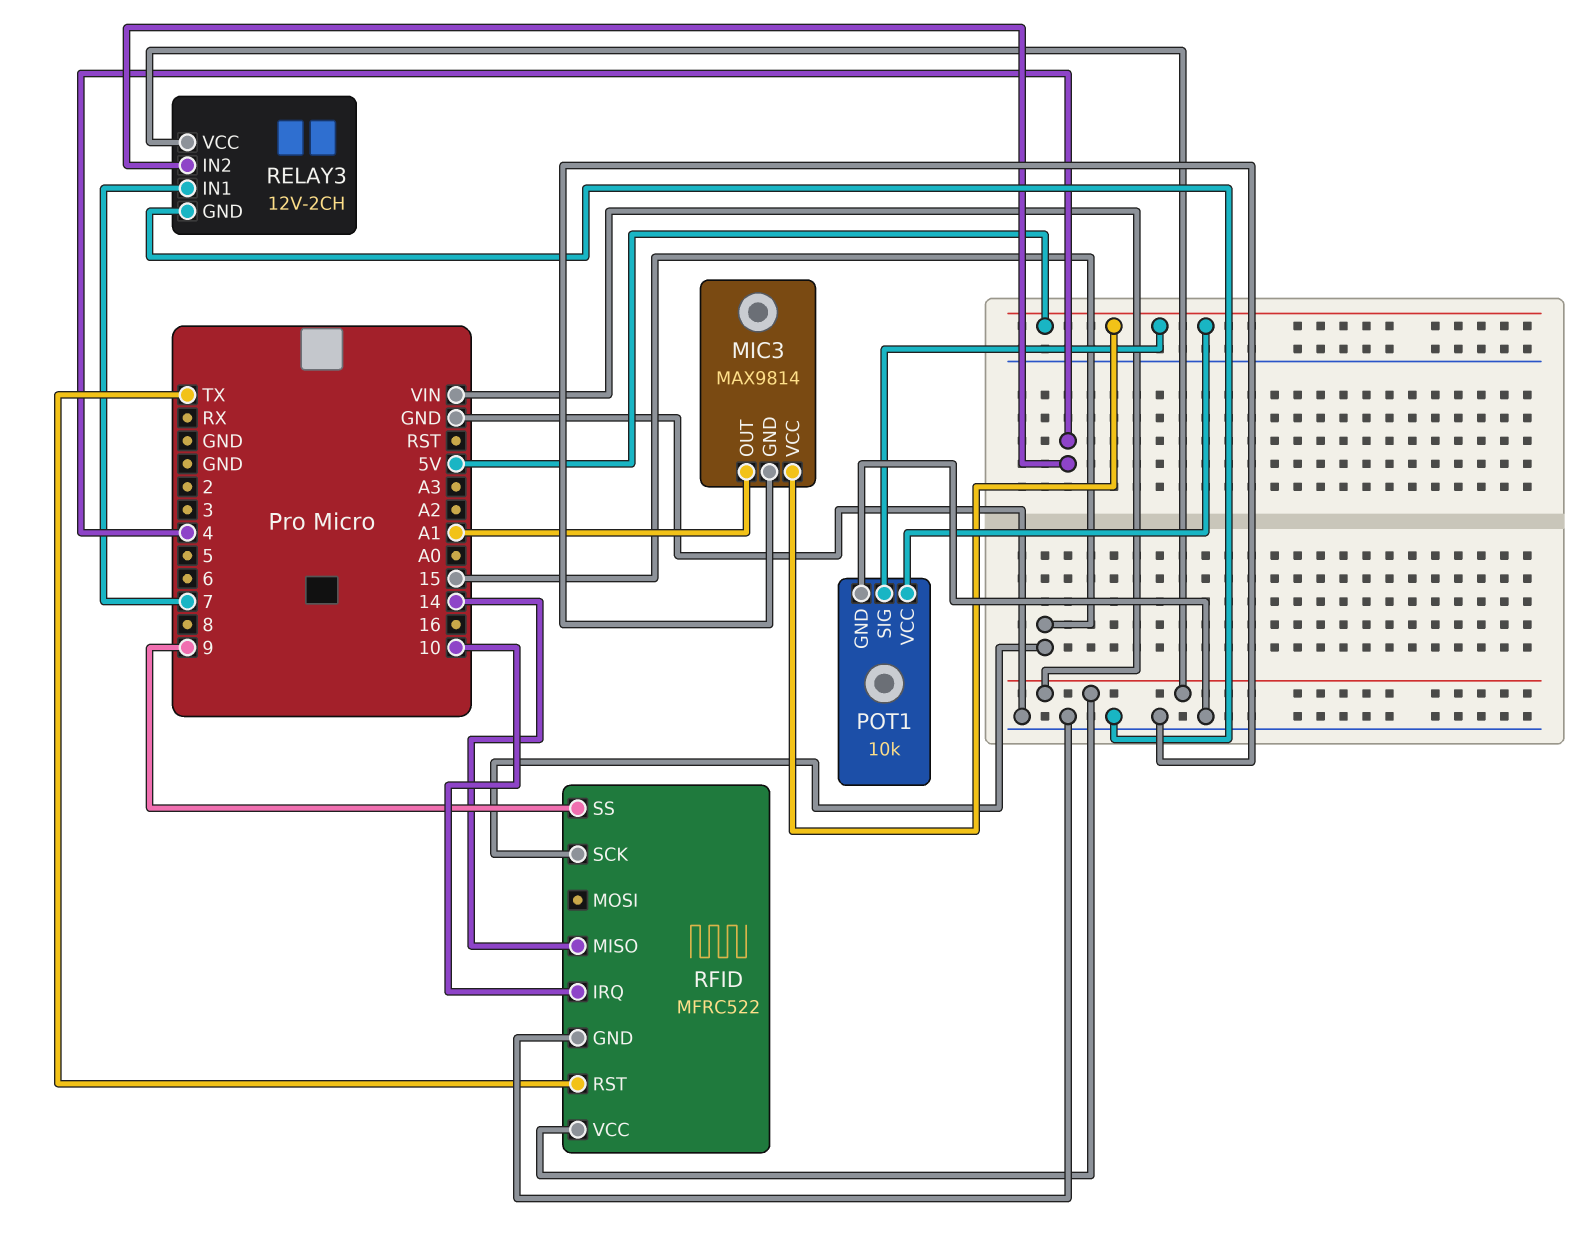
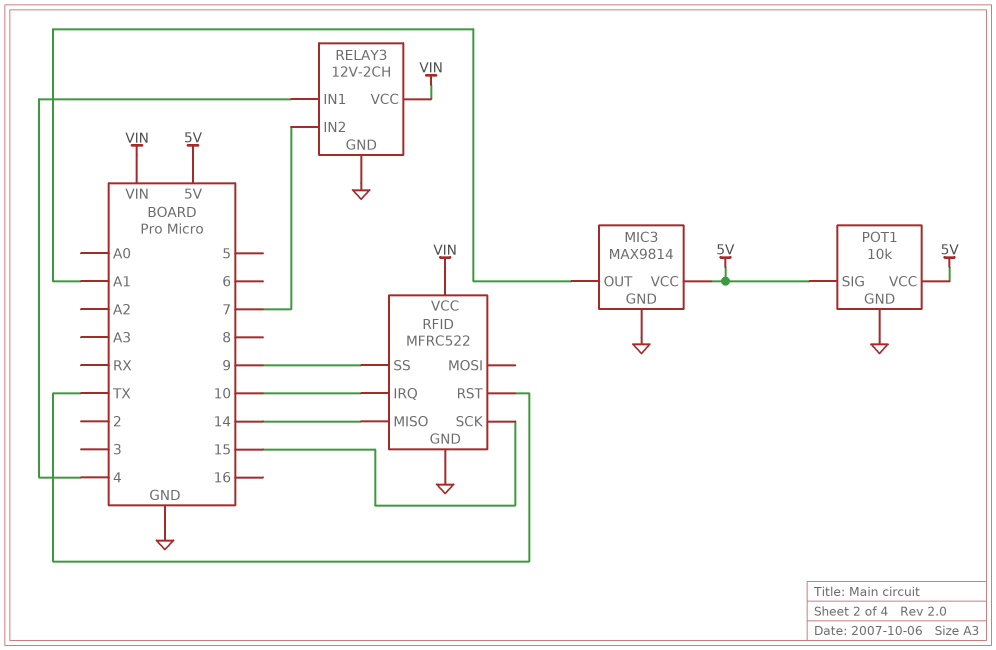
RELAY3 pin IN1: 7 -> 4
RELAY3 pin IN2: 4 -> 7

